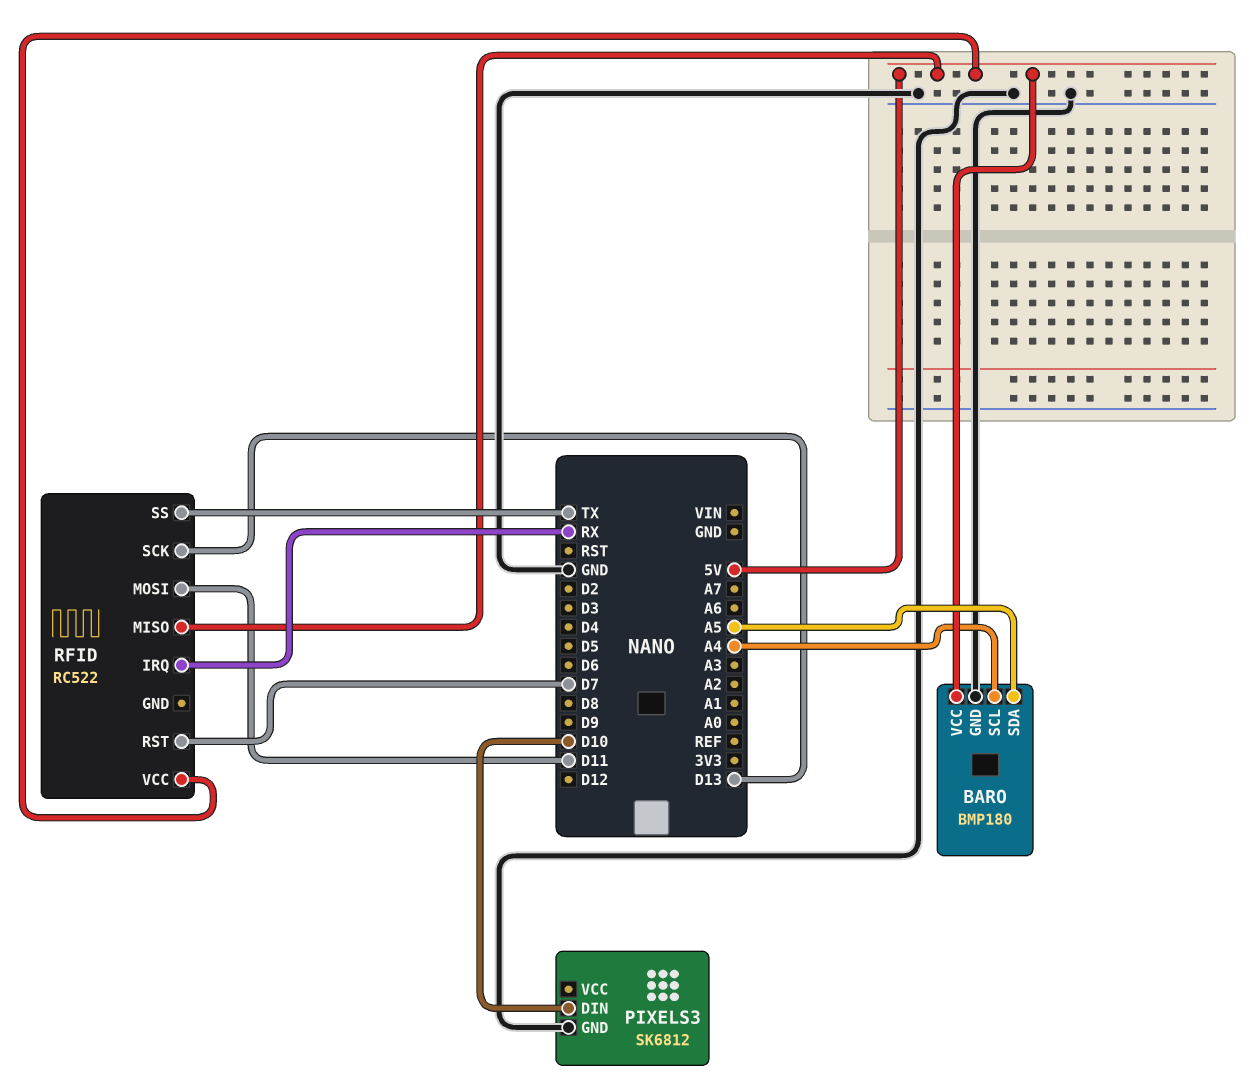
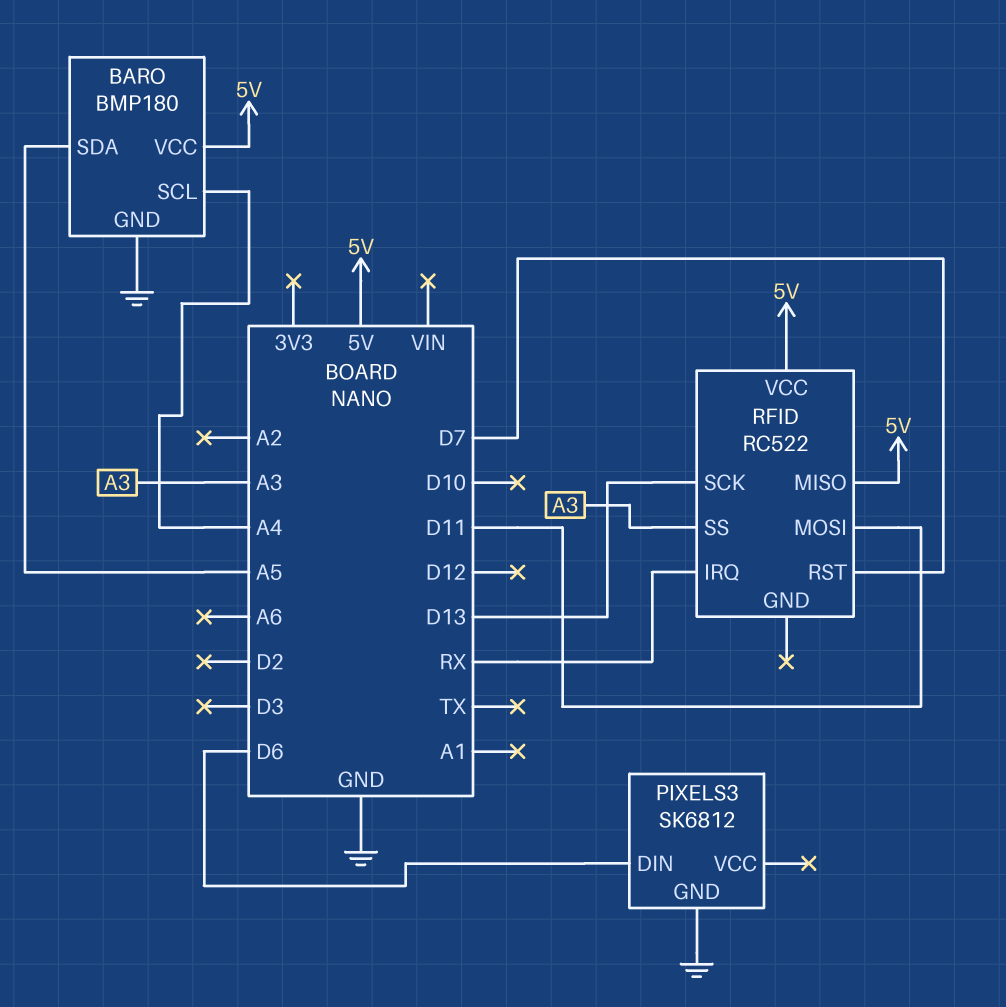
PIXELS3 pin DIN: D10 -> D6
RFID pin SS: TX -> A3

